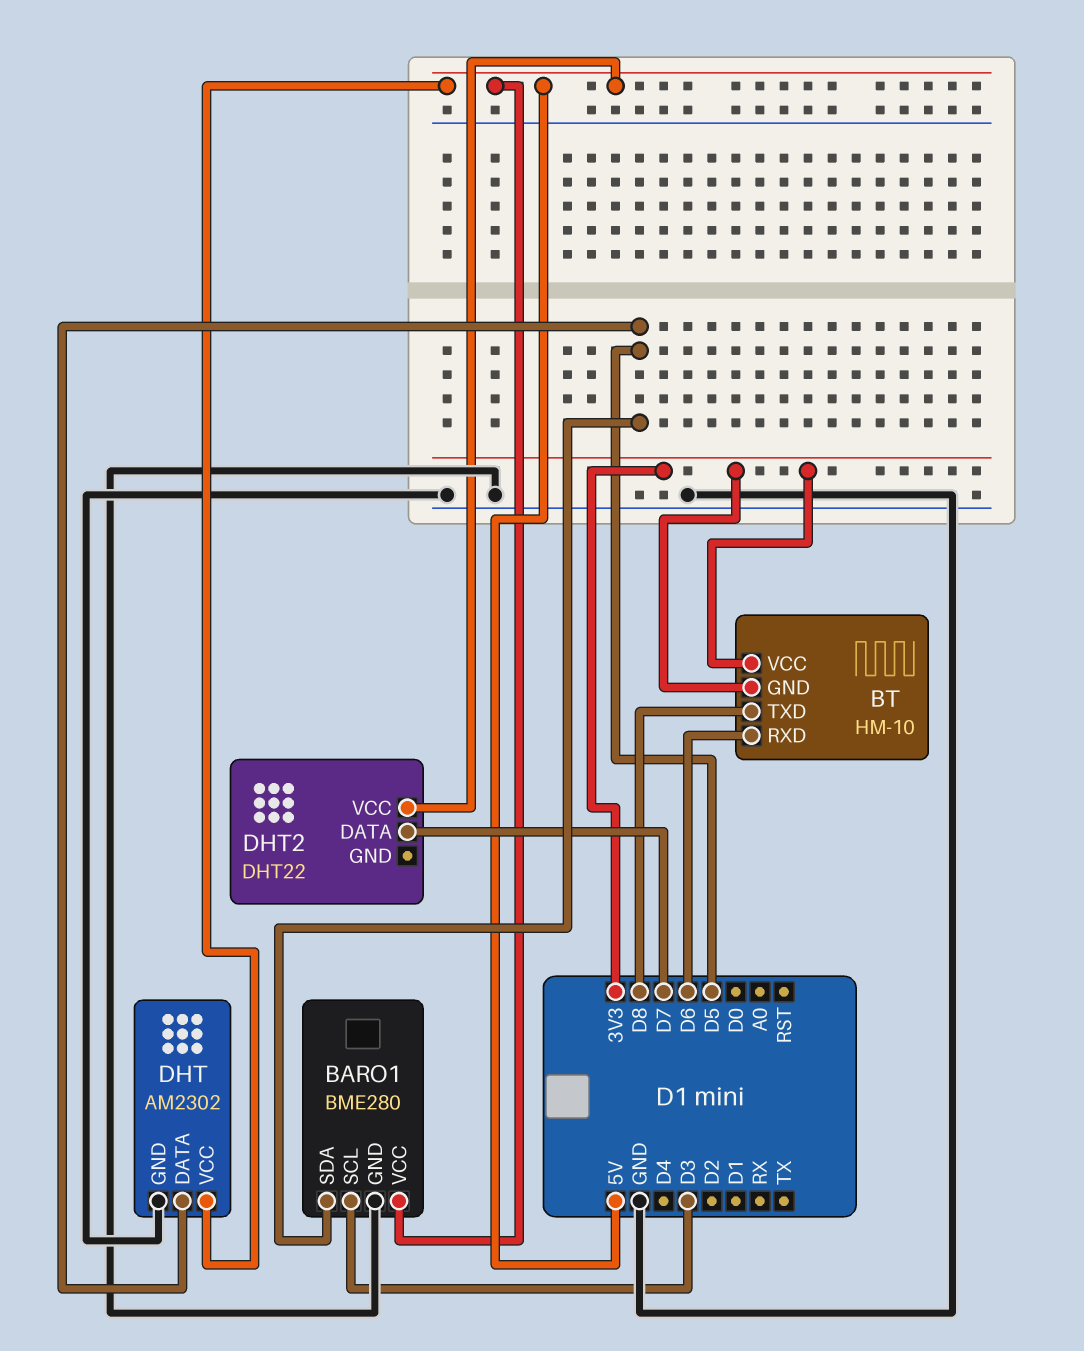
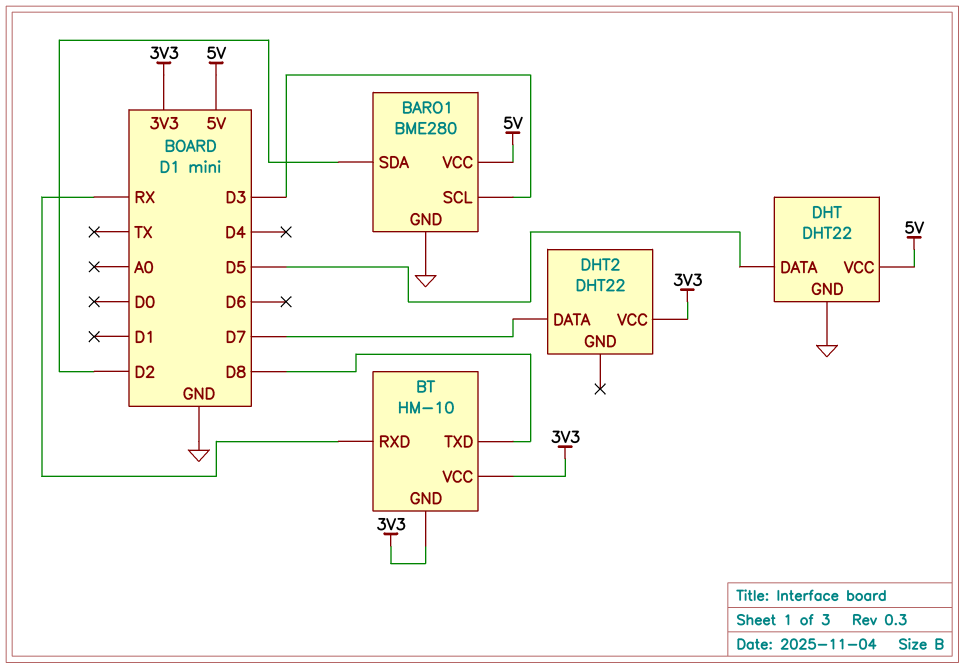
BARO1 pin SDA: D5 -> D2
BT pin RXD: D6 -> RX
DHT: AM2302 -> DHT22
DHT2 pin VCC: 5V -> 3V3

